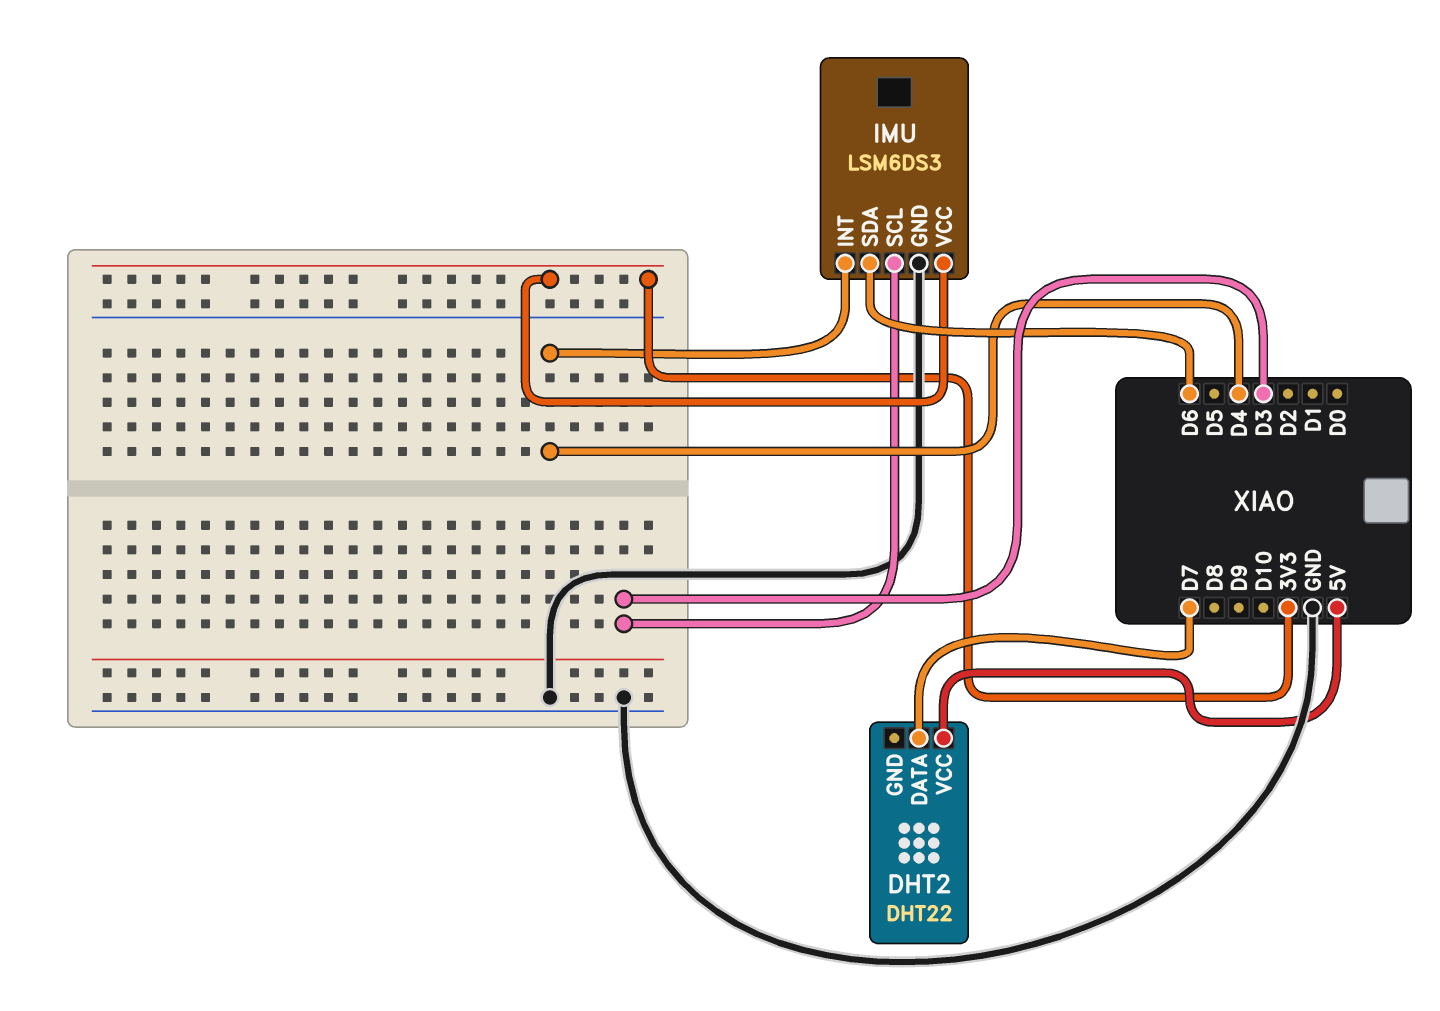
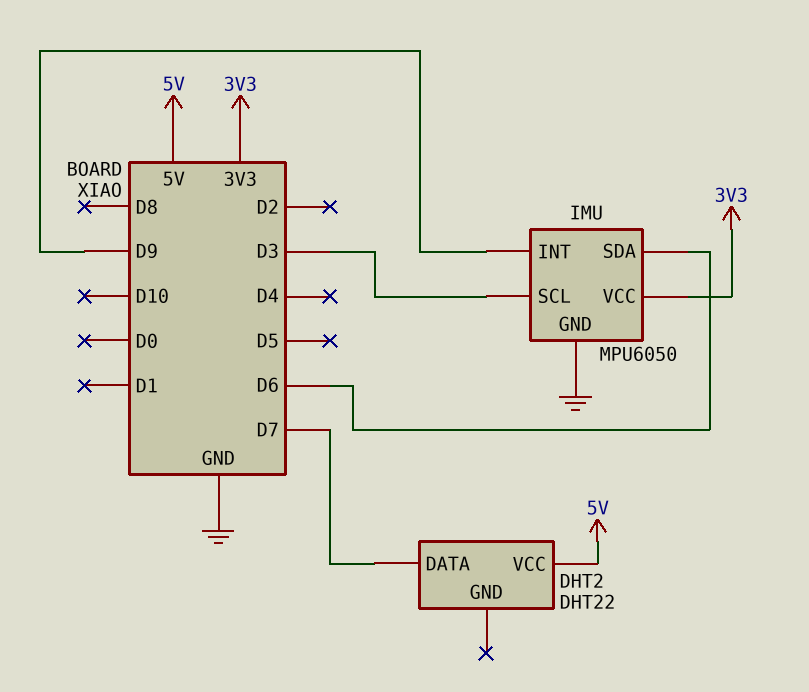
IMU: LSM6DS3 -> MPU6050
IMU pin INT: D4 -> D9

